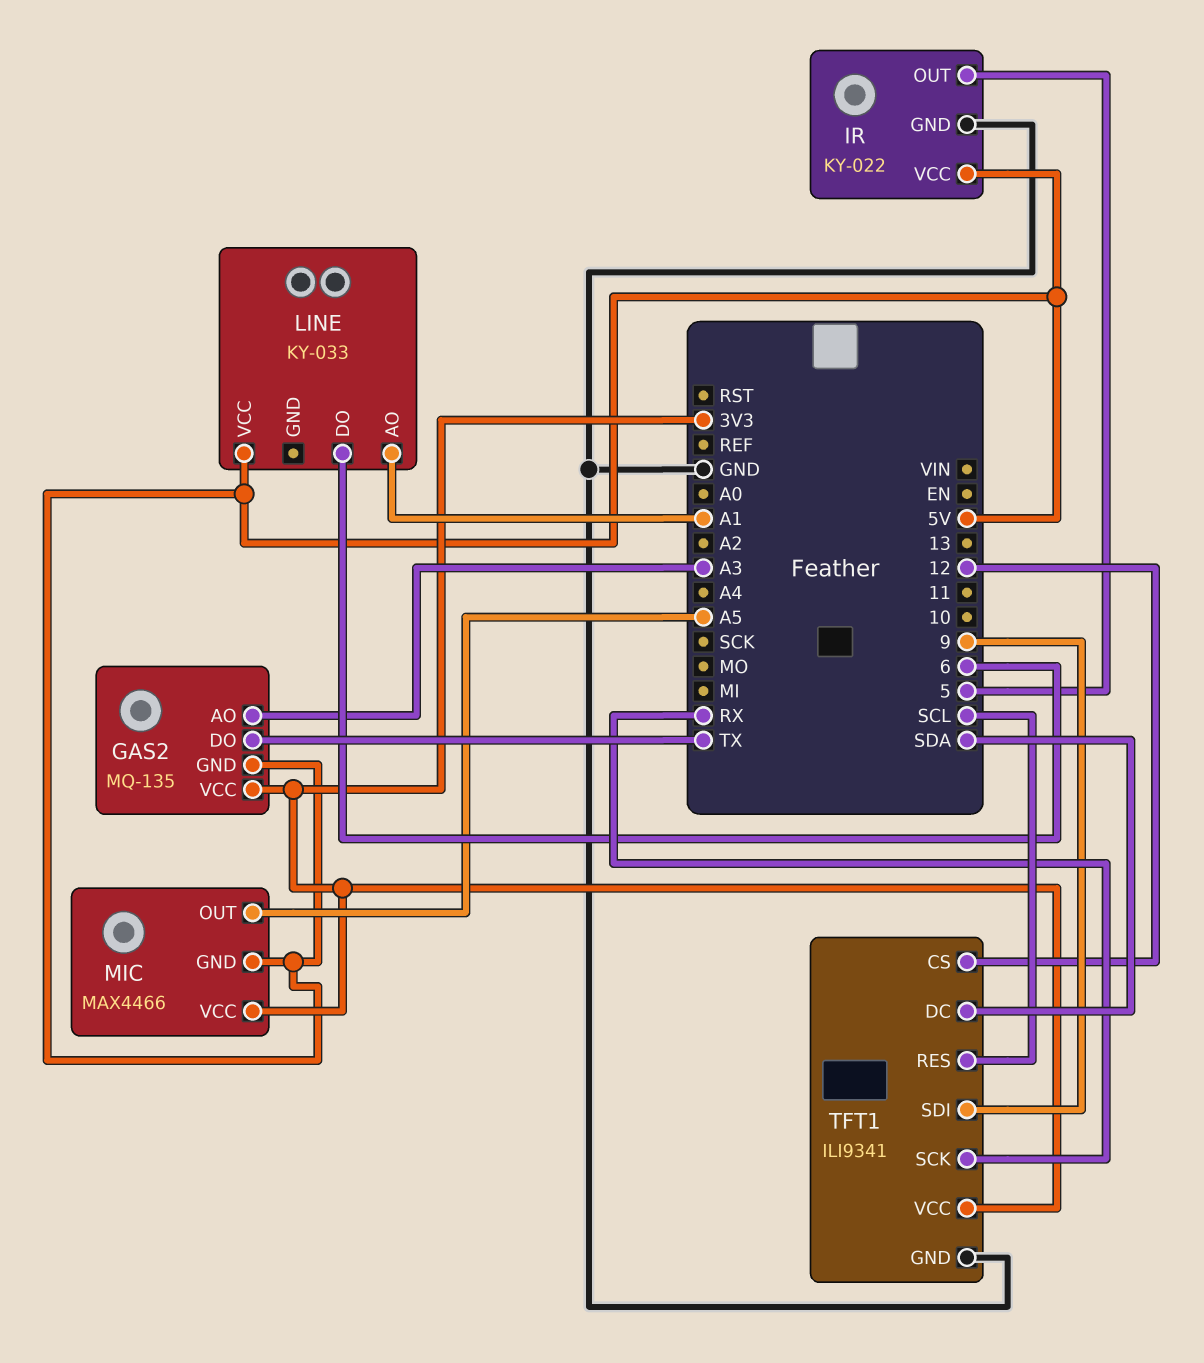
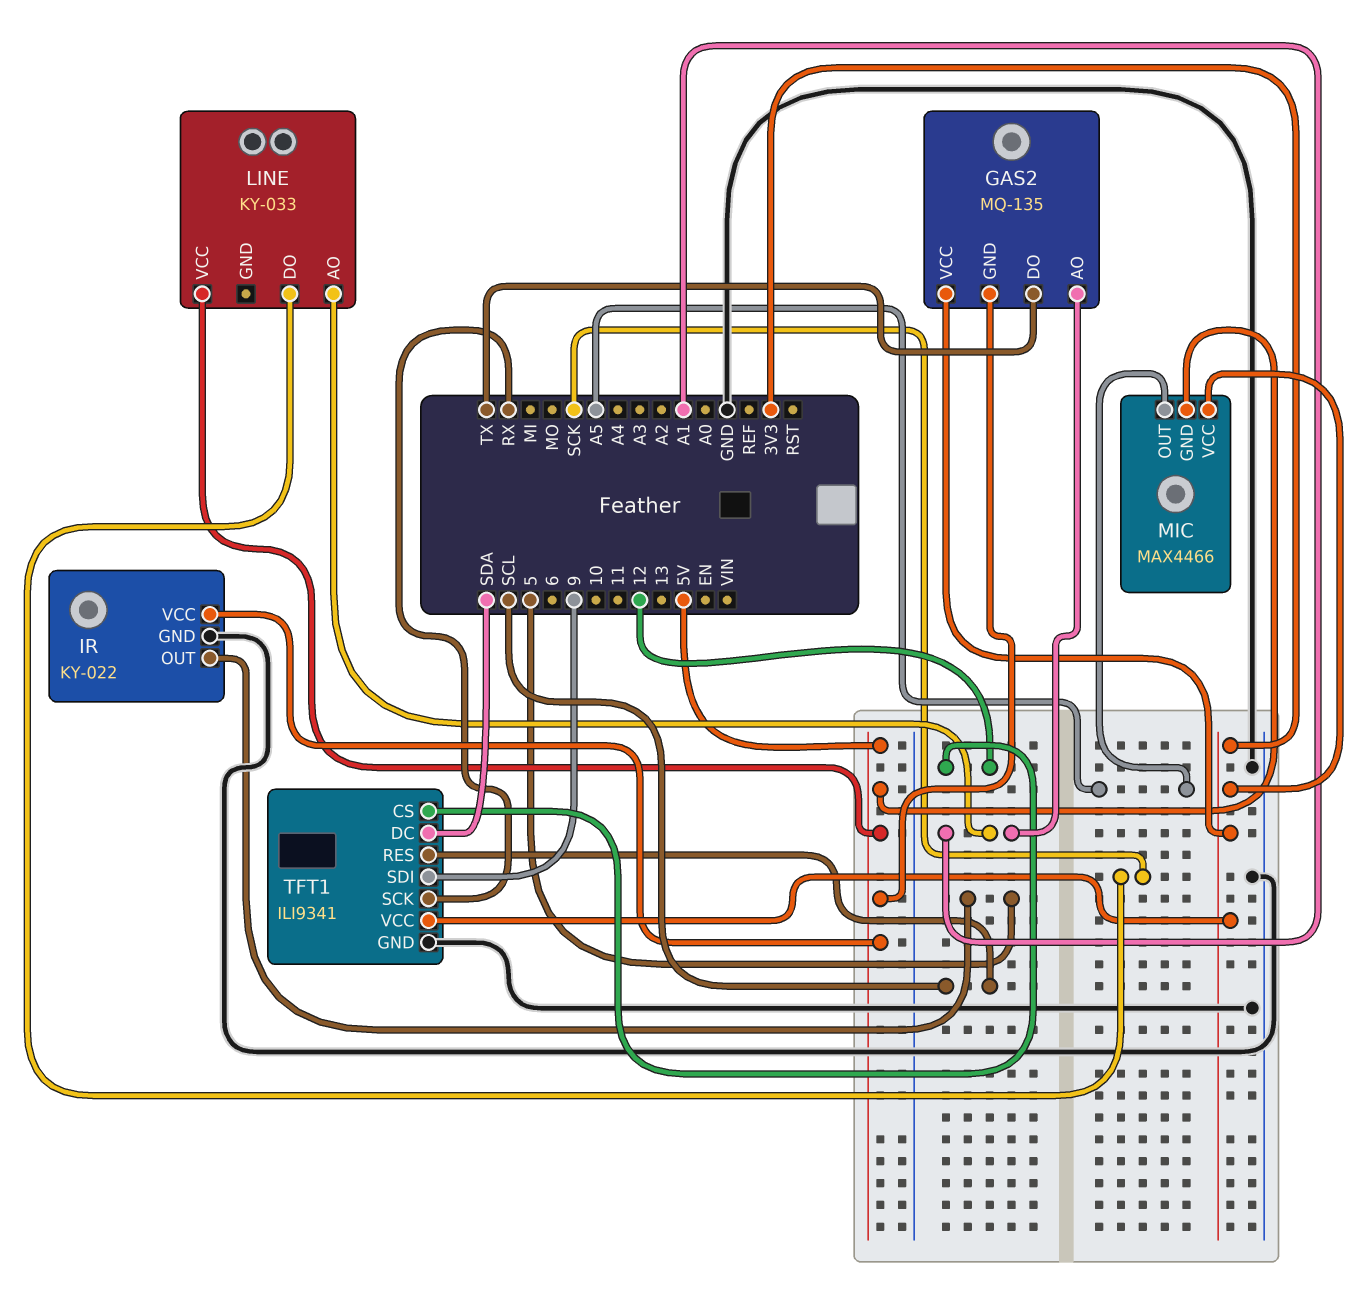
GAS2 pin AO: A3 -> A1
LINE pin DO: 6 -> SCK

